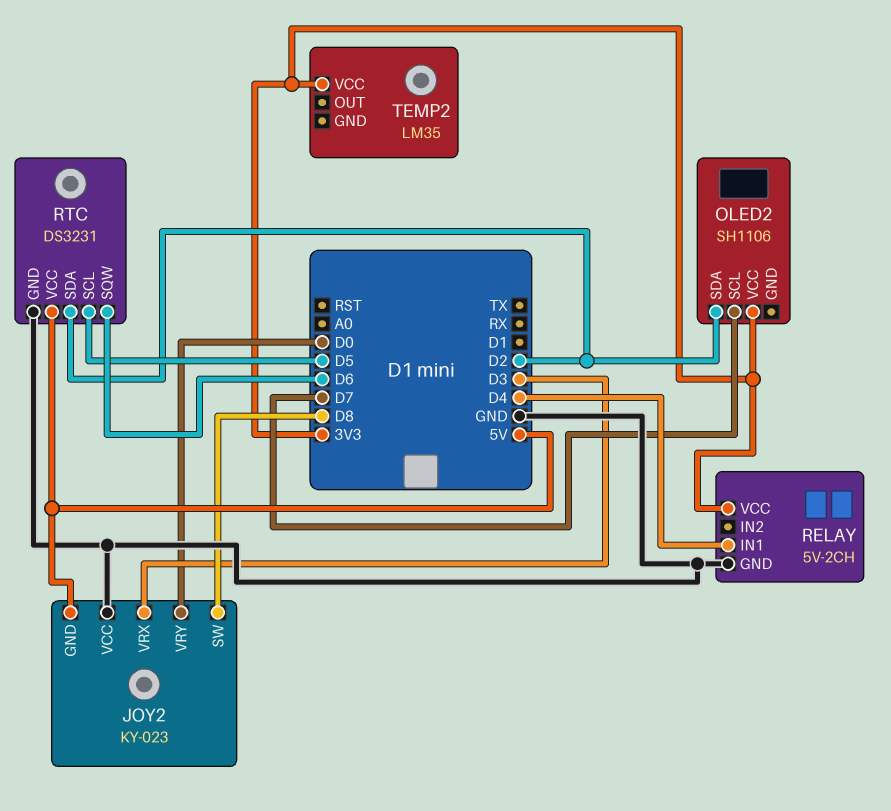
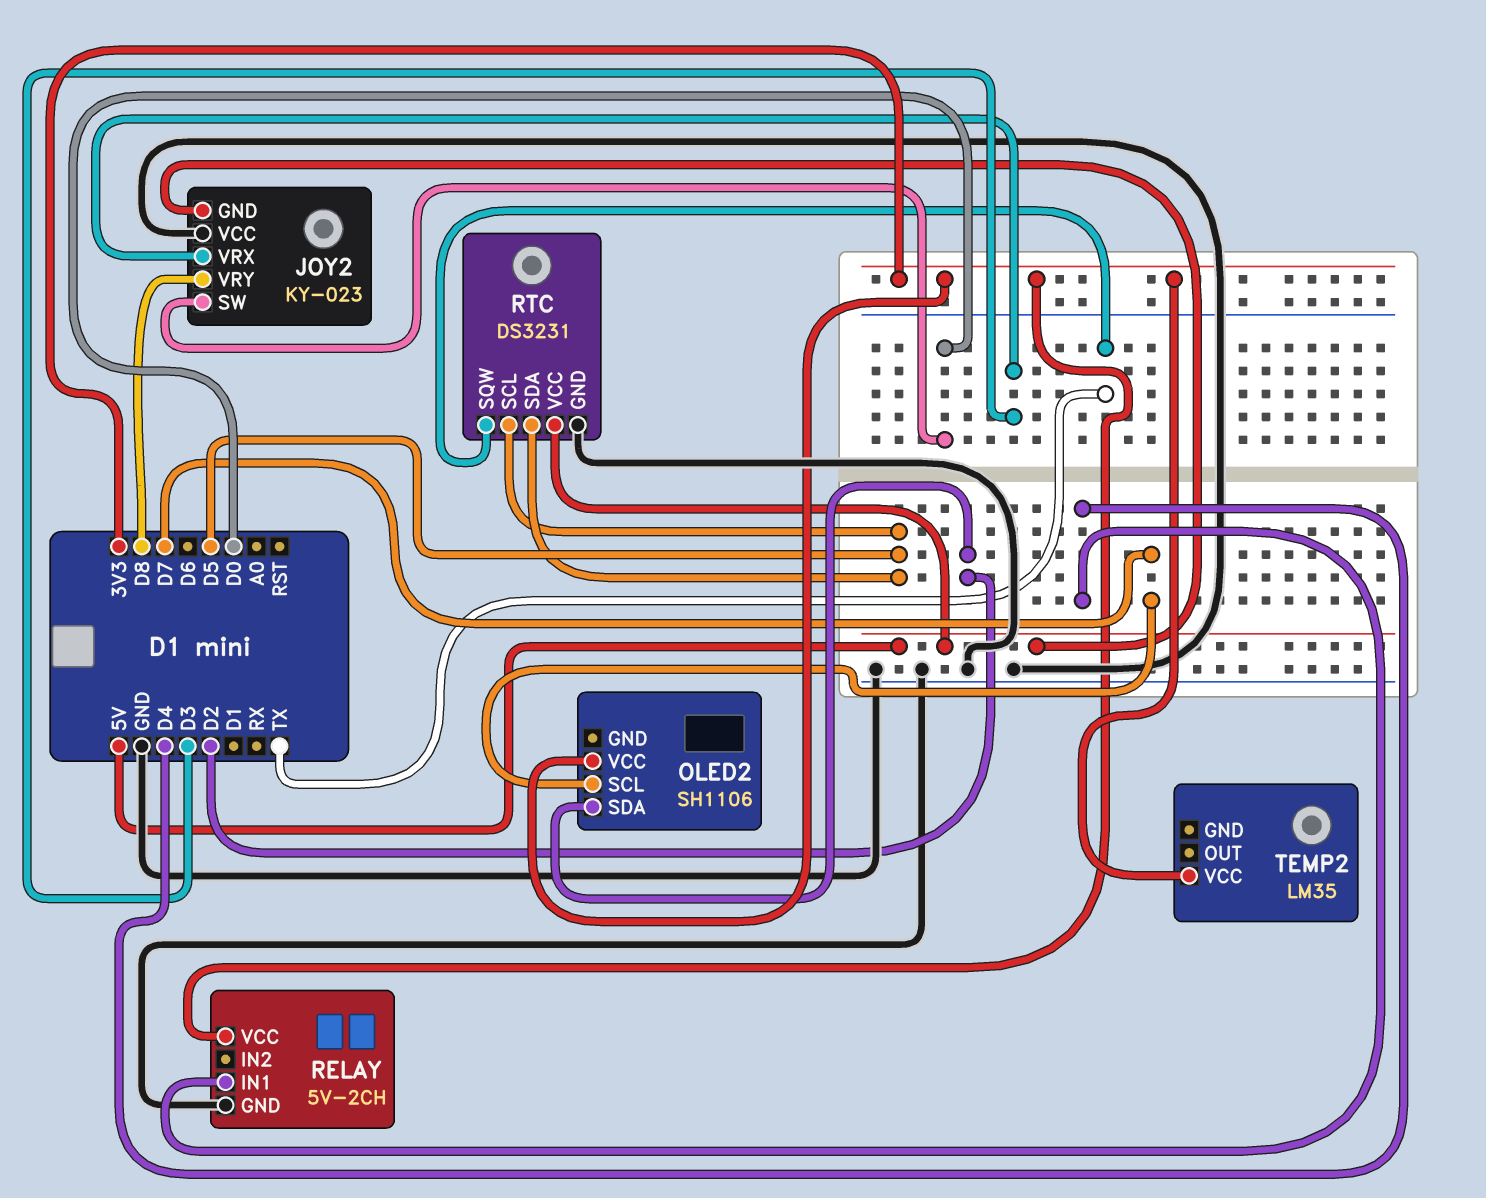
JOY2 pin SW: D8 -> D0
JOY2 pin VRY: D0 -> D8
RTC pin SDA: D2 -> D5
RTC pin SQW: D6 -> TX

